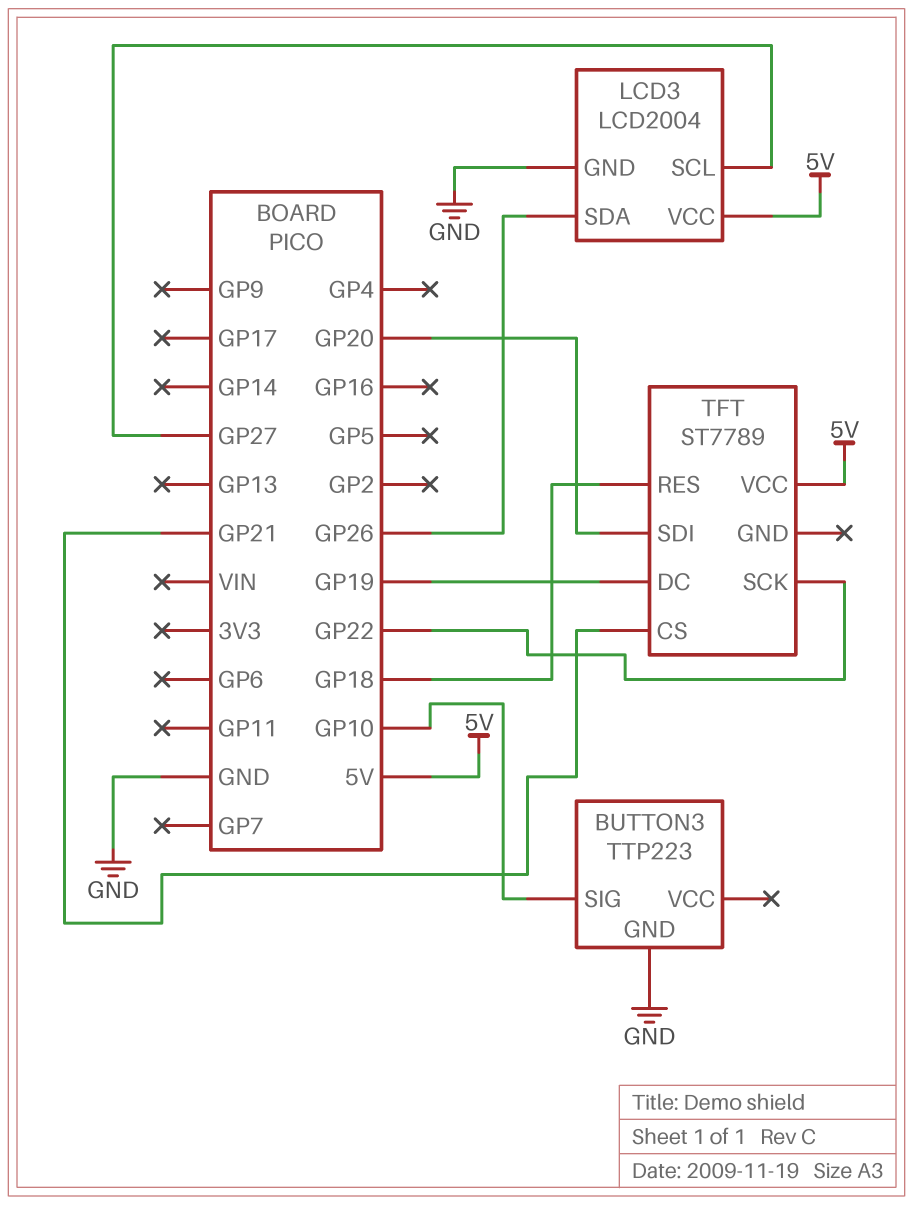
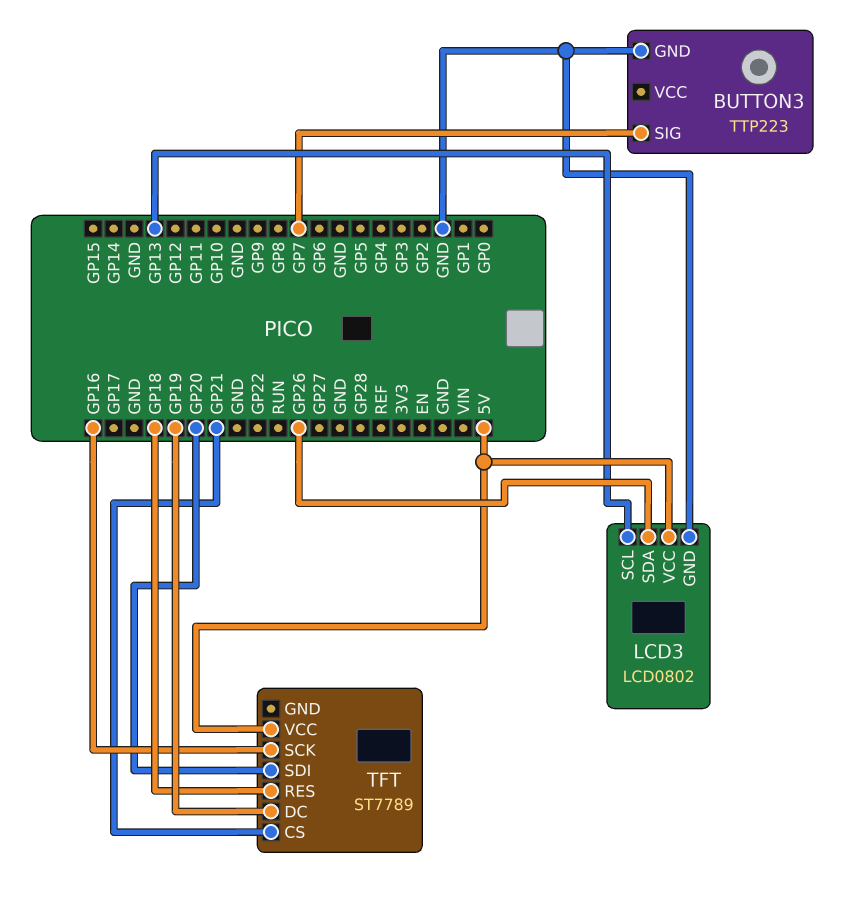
BUTTON3 pin SIG: GP10 -> GP7
LCD3: LCD2004 -> LCD0802
LCD3 pin SCL: GP27 -> GP13
TFT pin SCK: GP22 -> GP16

